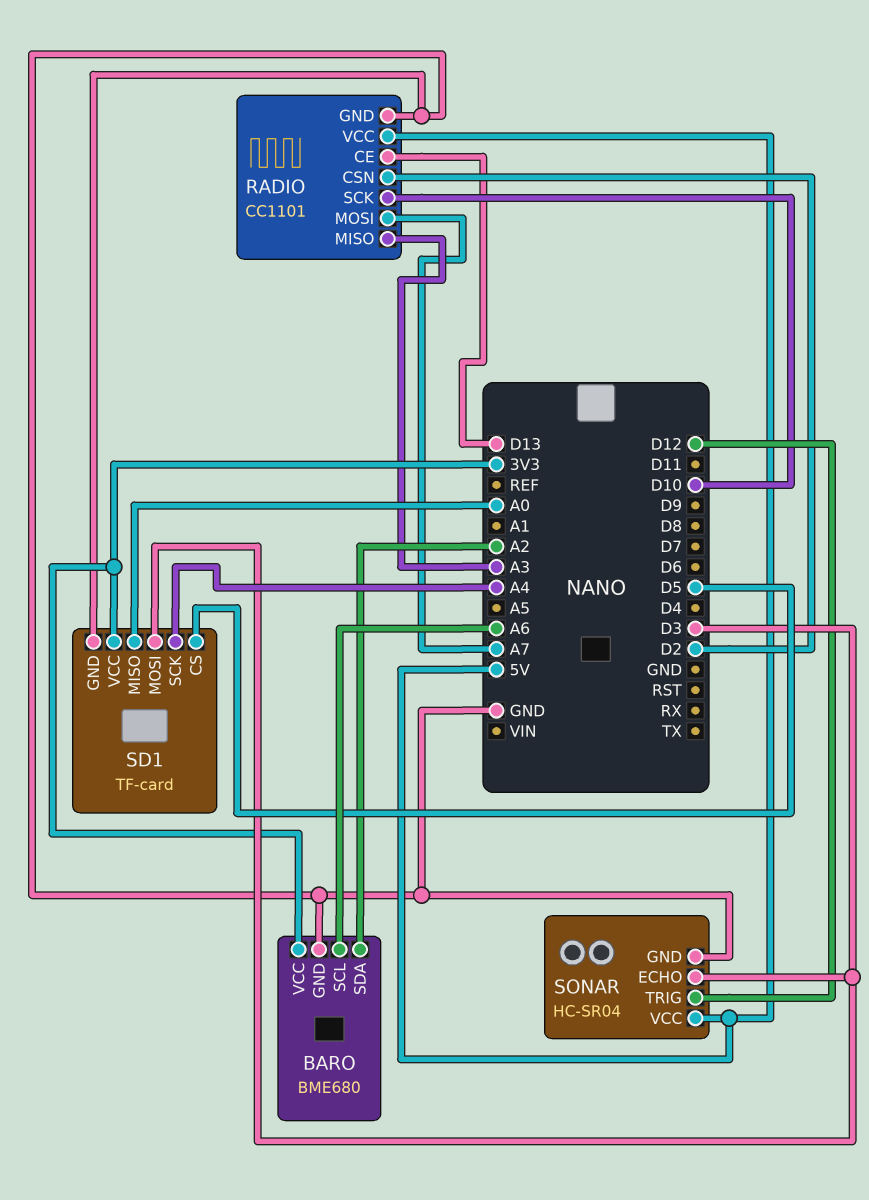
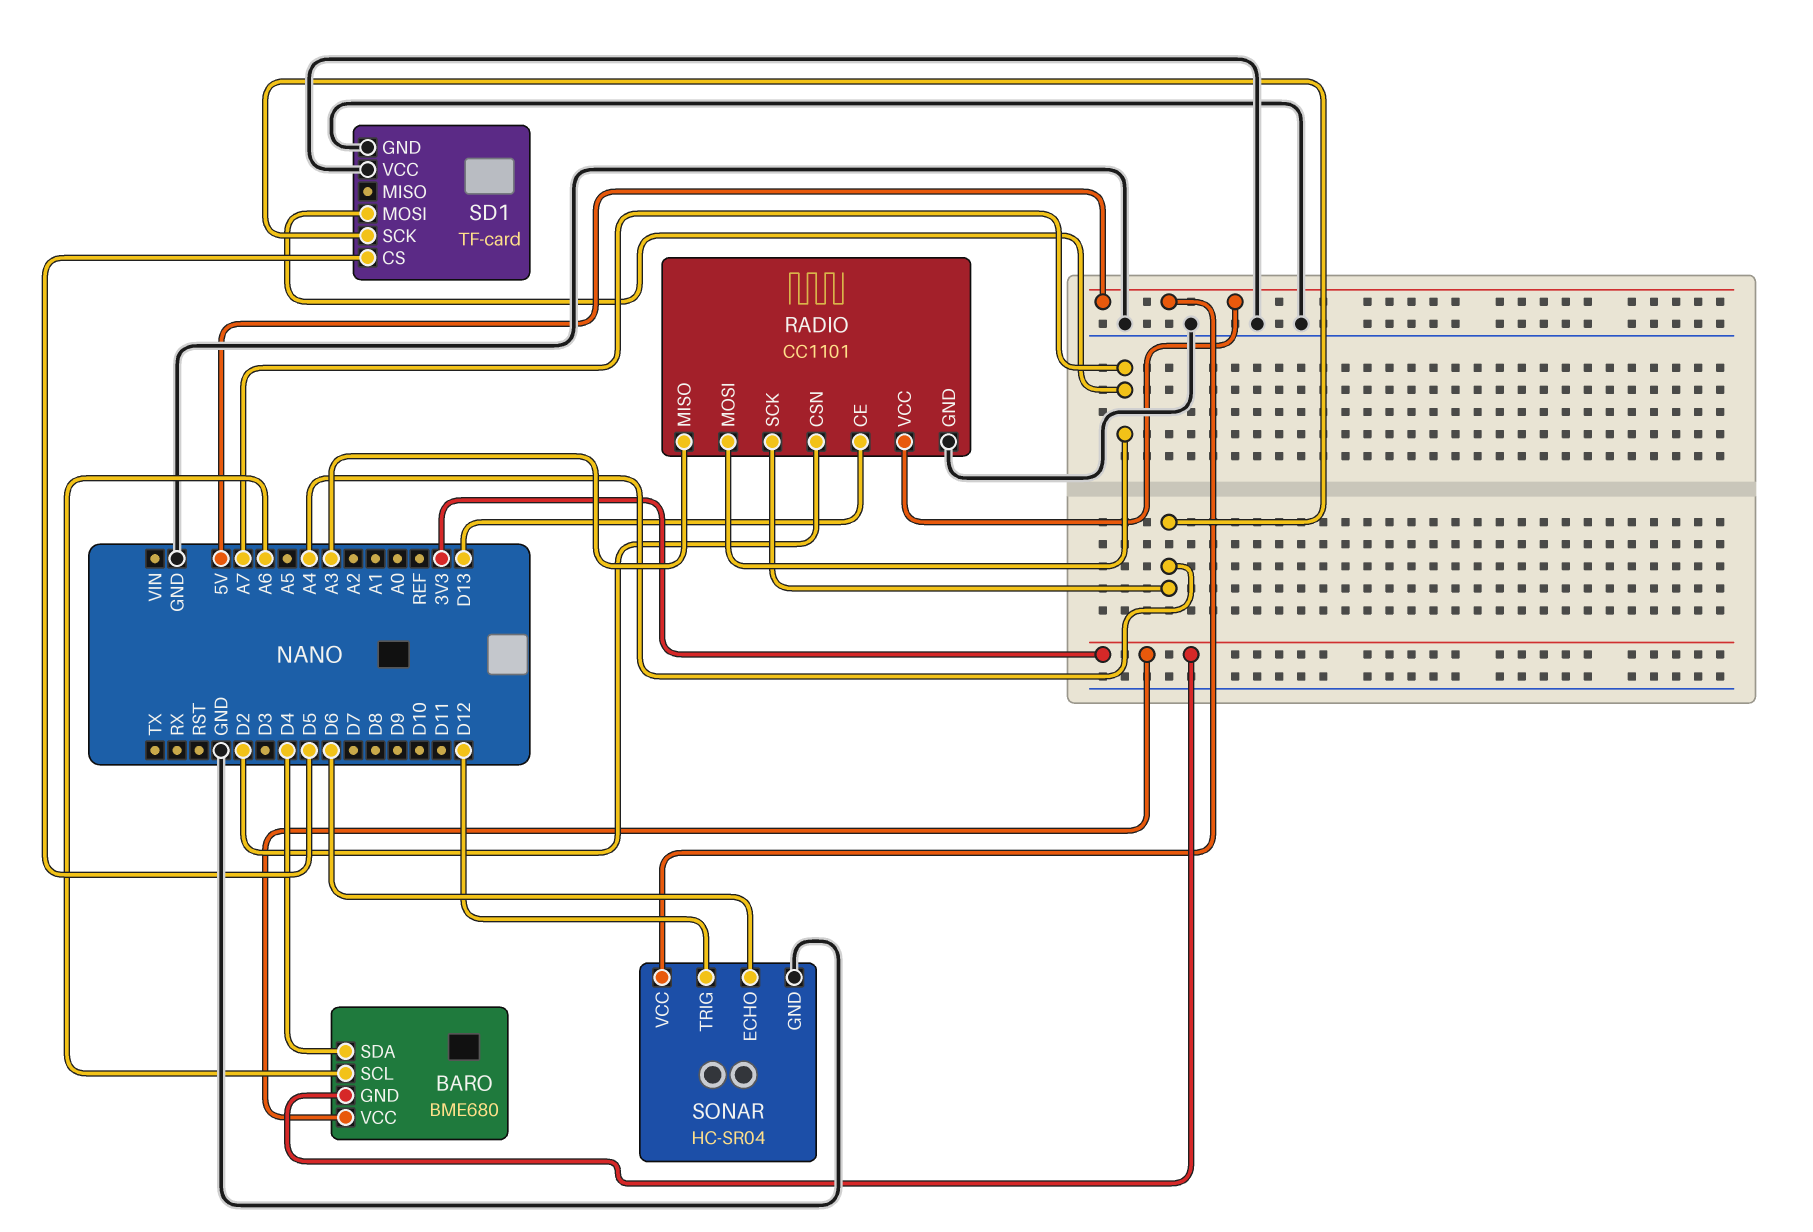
BARO pin GND: GND -> 3V3
BARO pin SDA: A2 -> D4
RADIO pin SCK: D10 -> A4
SD1 pin MISO: A0 -> none
SD1 pin MOSI: D3 -> A7
SD1 pin VCC: 3V3 -> GND
SONAR pin ECHO: D3 -> D6

